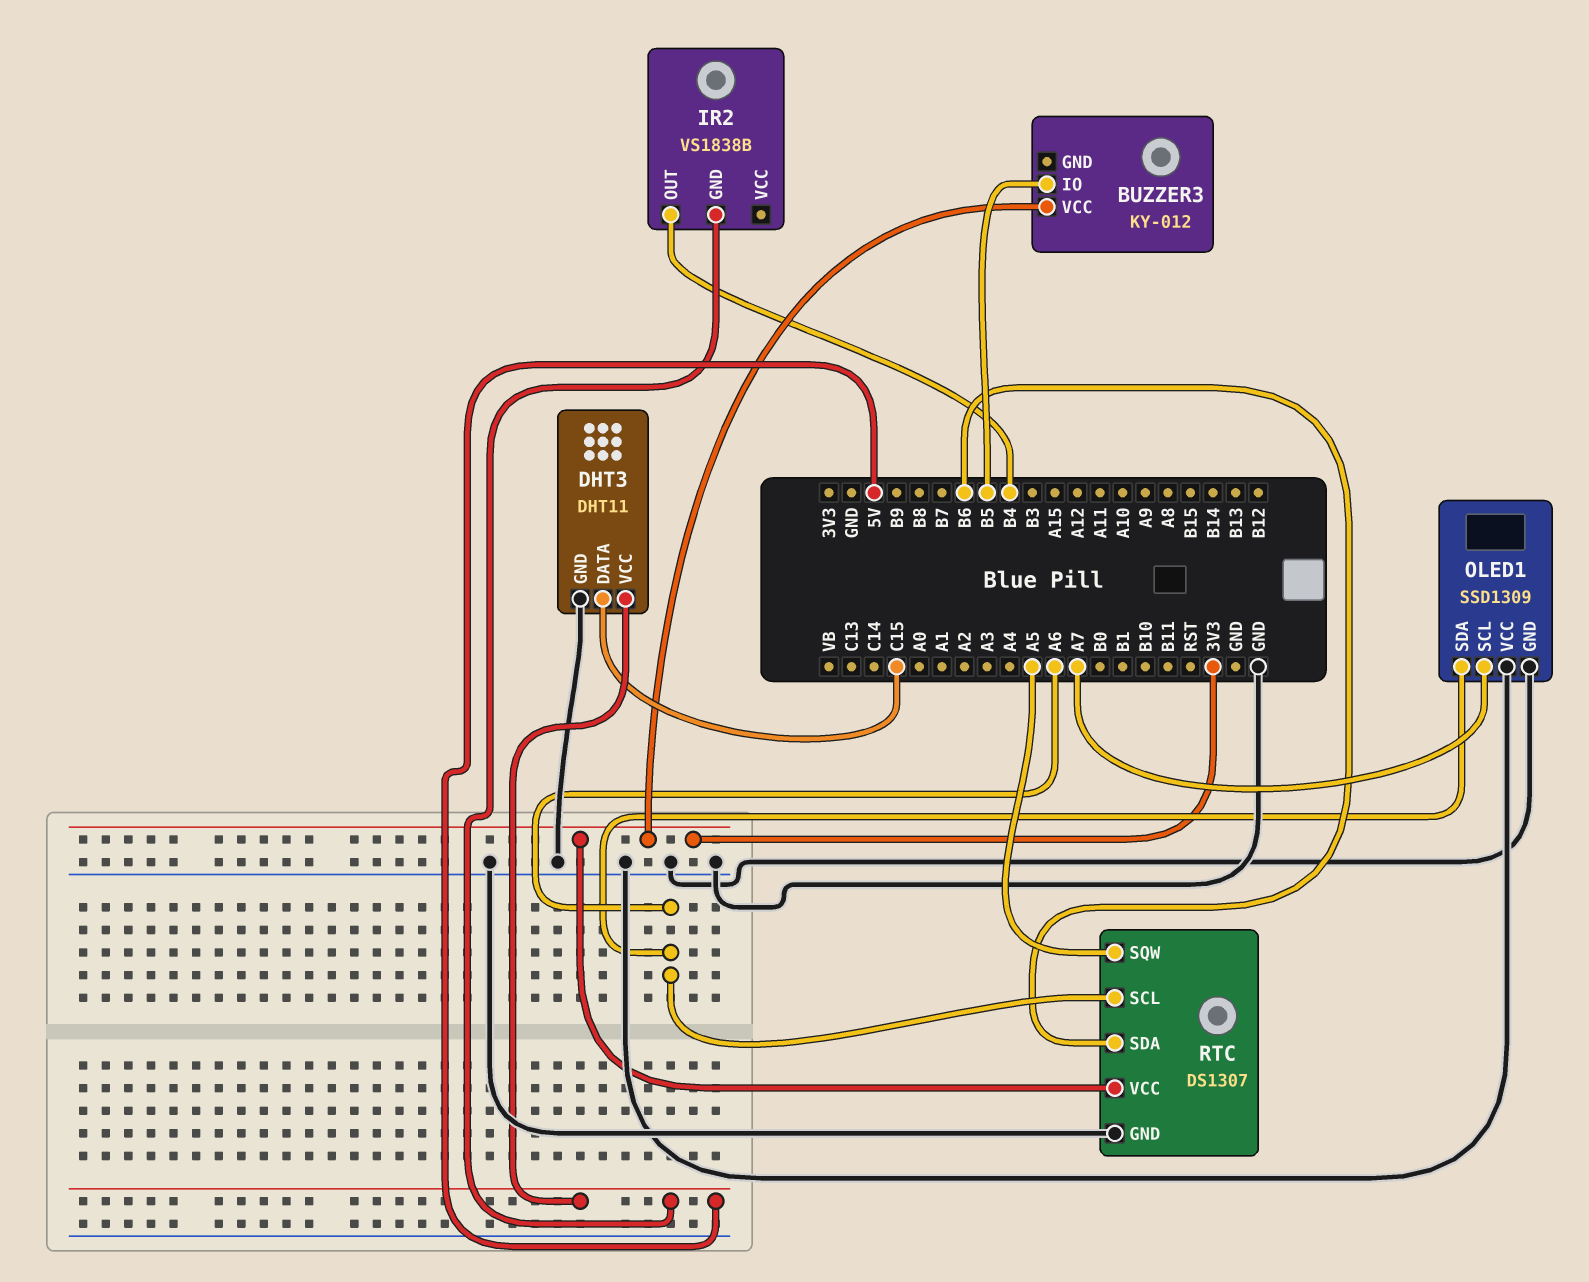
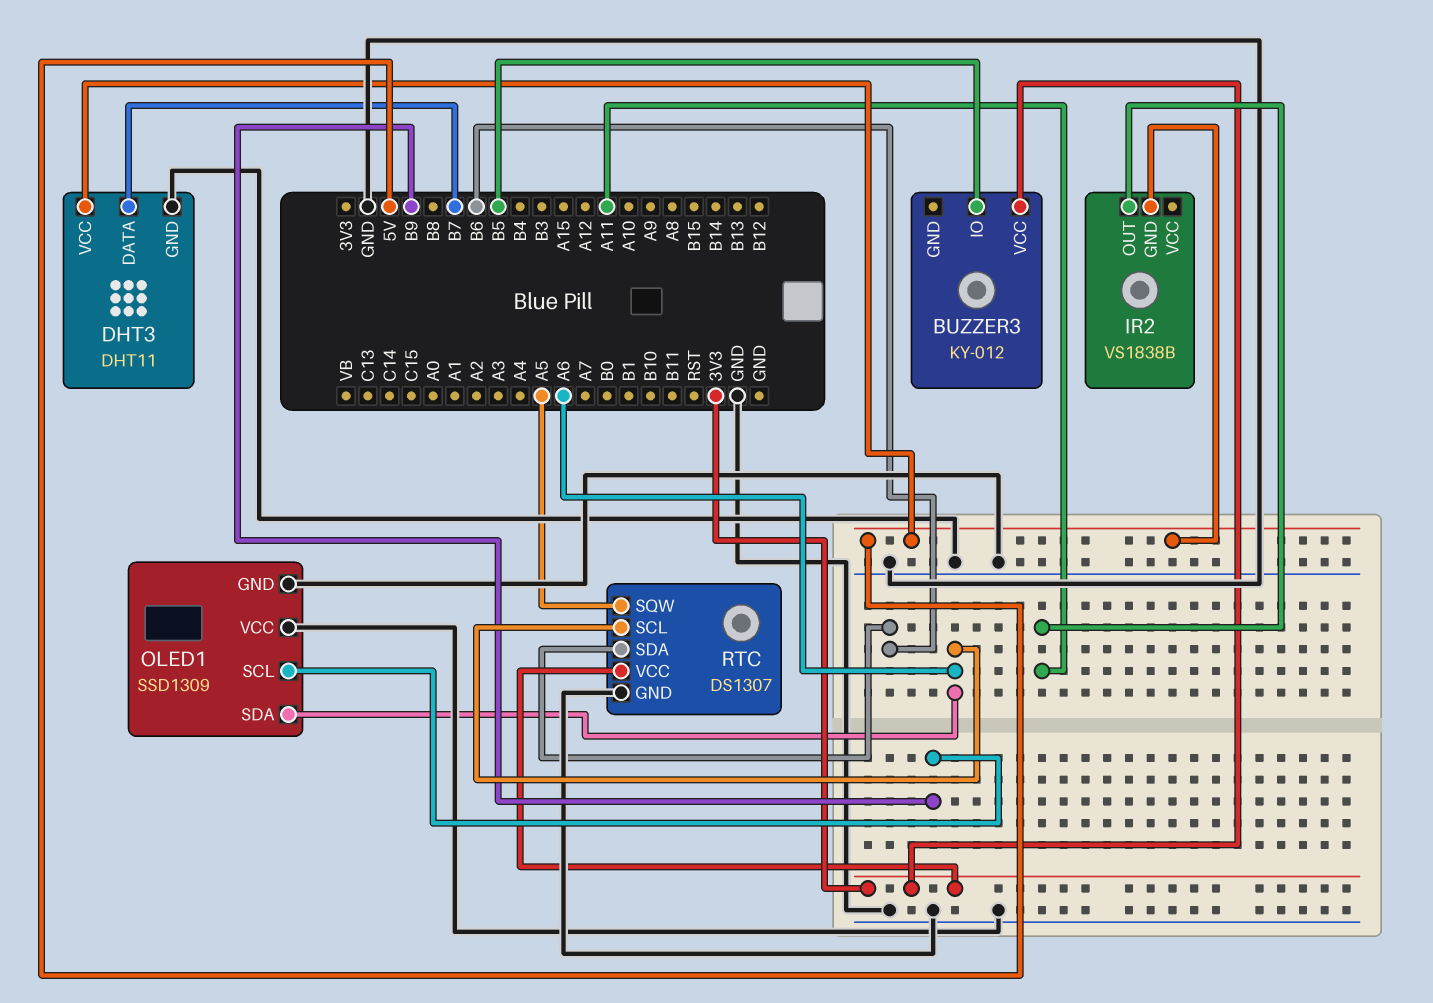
DHT3 pin DATA: C15 -> B7
IR2 pin OUT: B4 -> A11
OLED1 pin SCL: A7 -> B9

